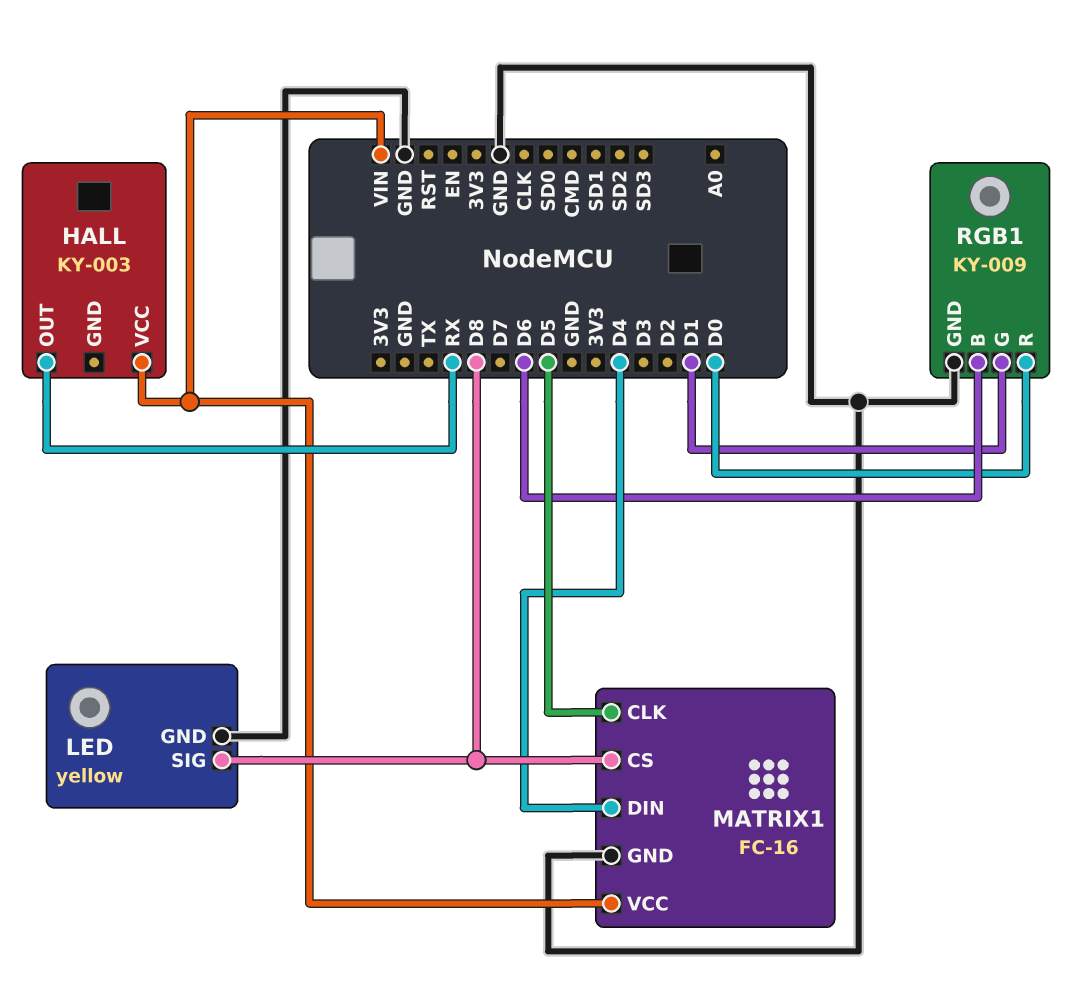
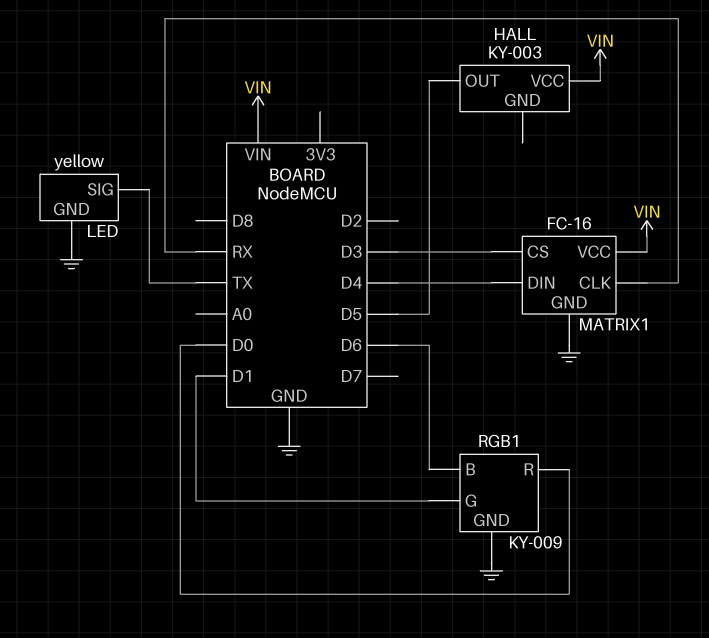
HALL pin OUT: RX -> D5
LED pin SIG: D8 -> TX
MATRIX1 pin CLK: D5 -> RX
MATRIX1 pin CS: D8 -> D3

